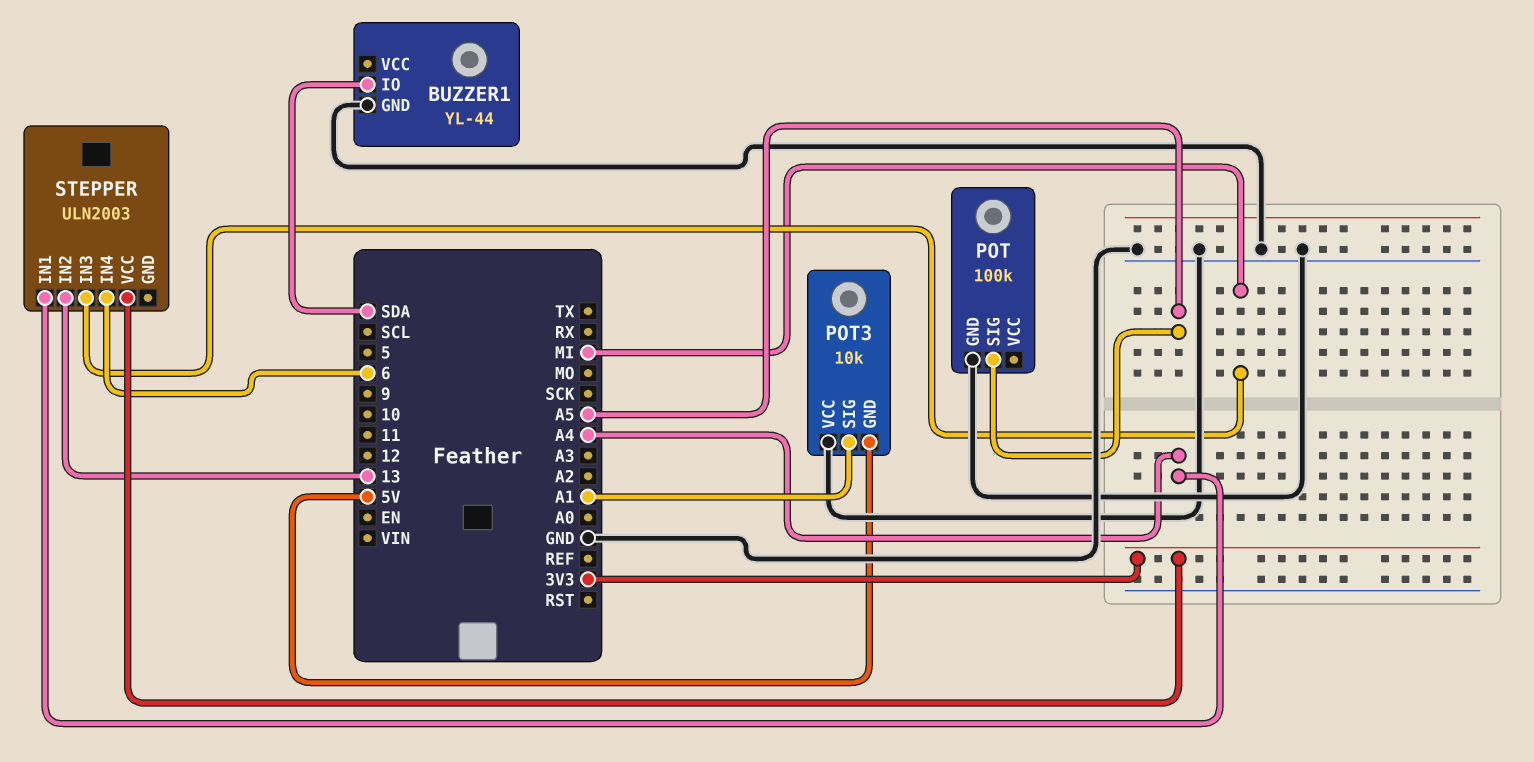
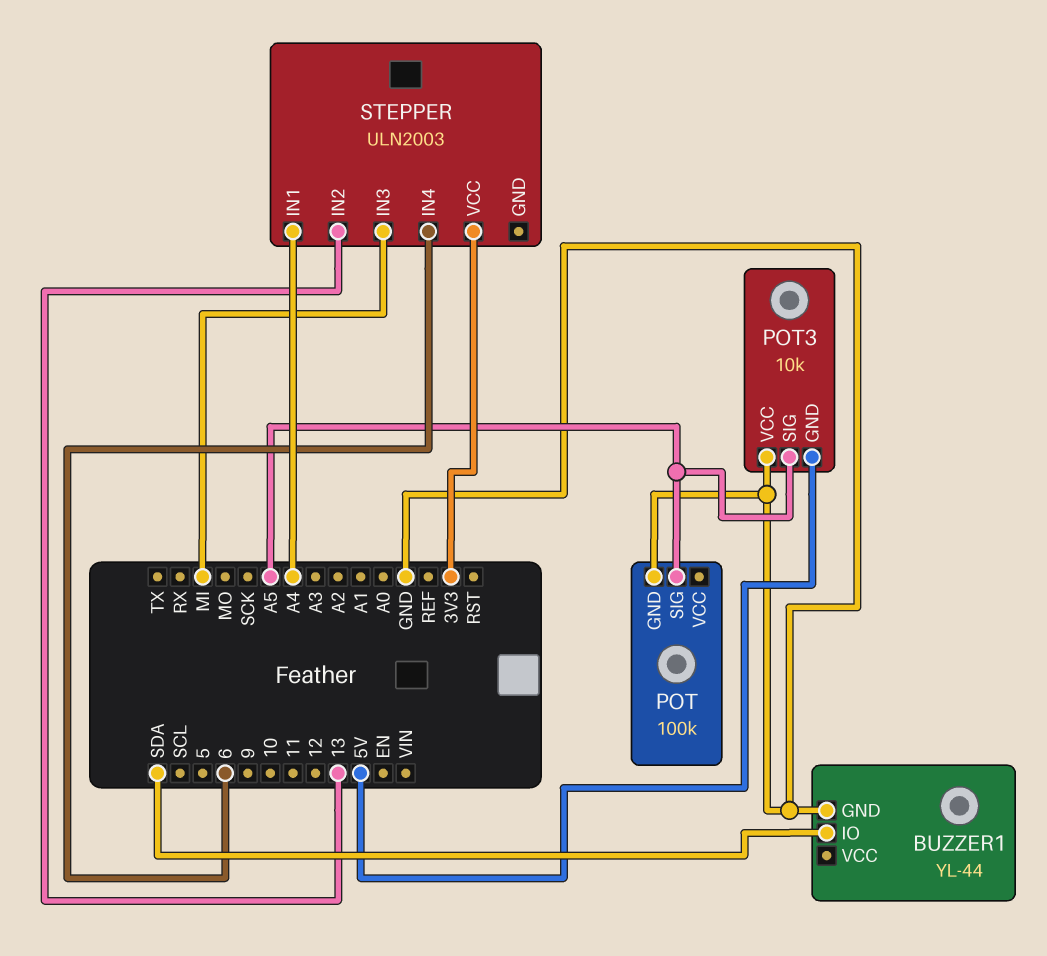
POT3 pin SIG: A1 -> A5

